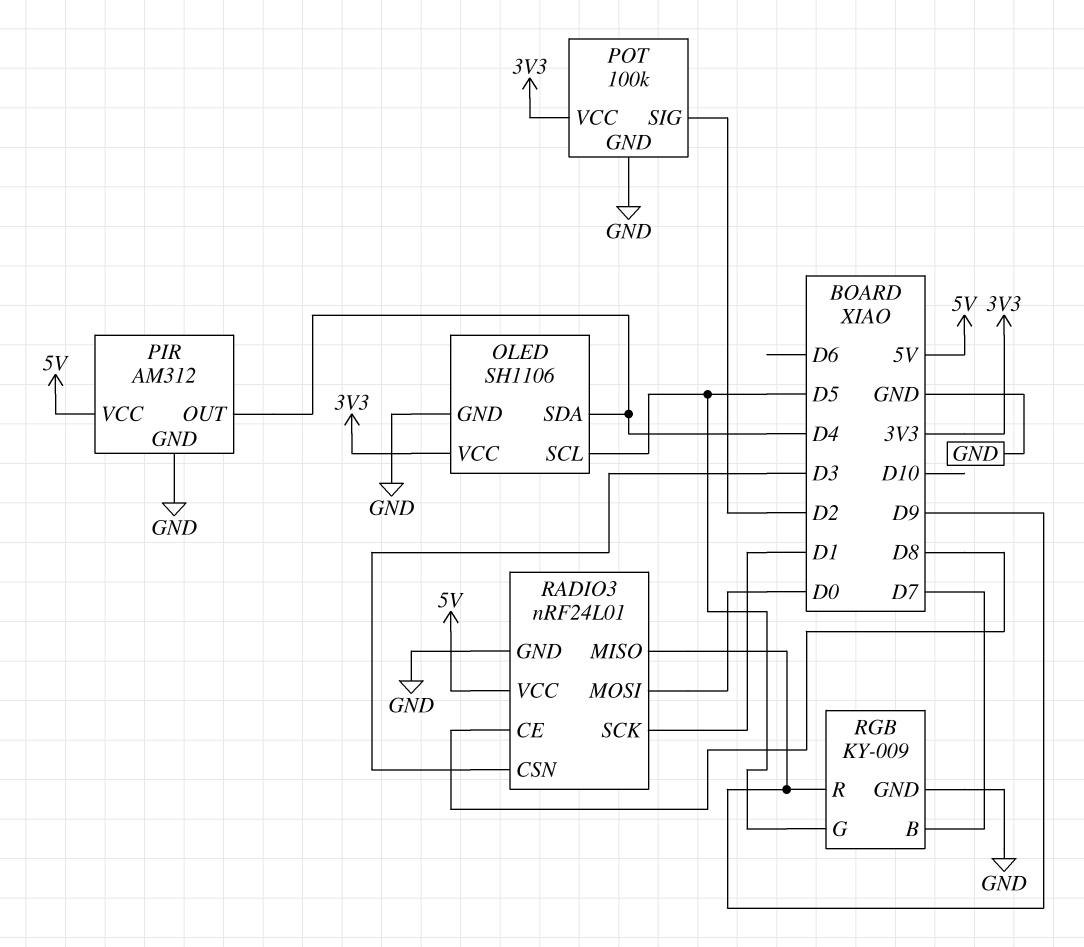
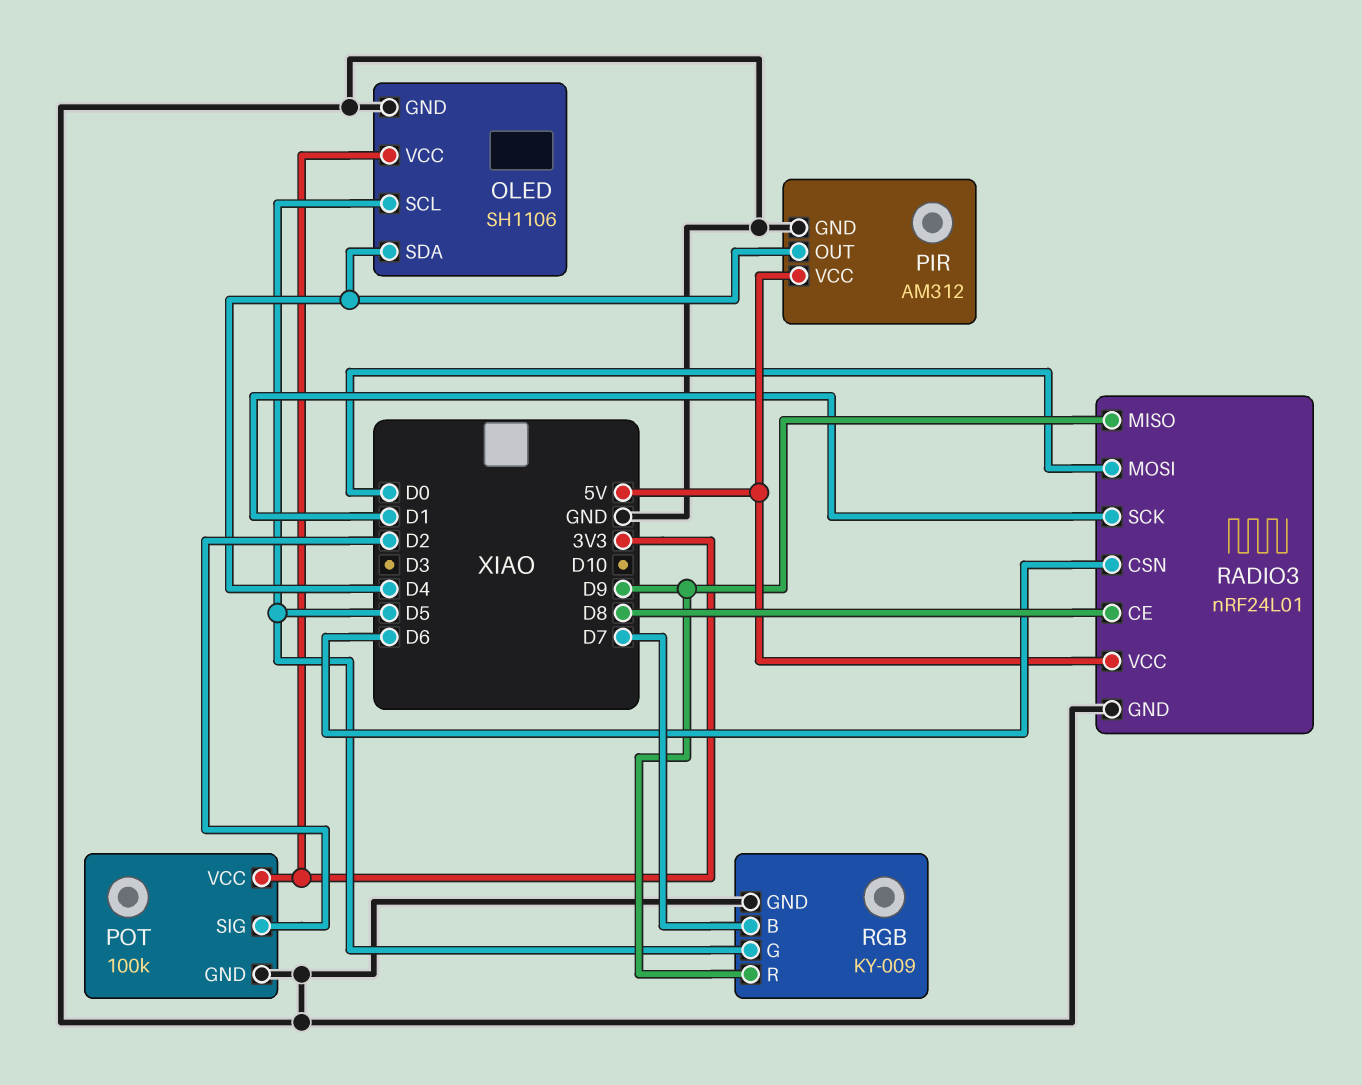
RADIO3 pin CSN: D3 -> D6

